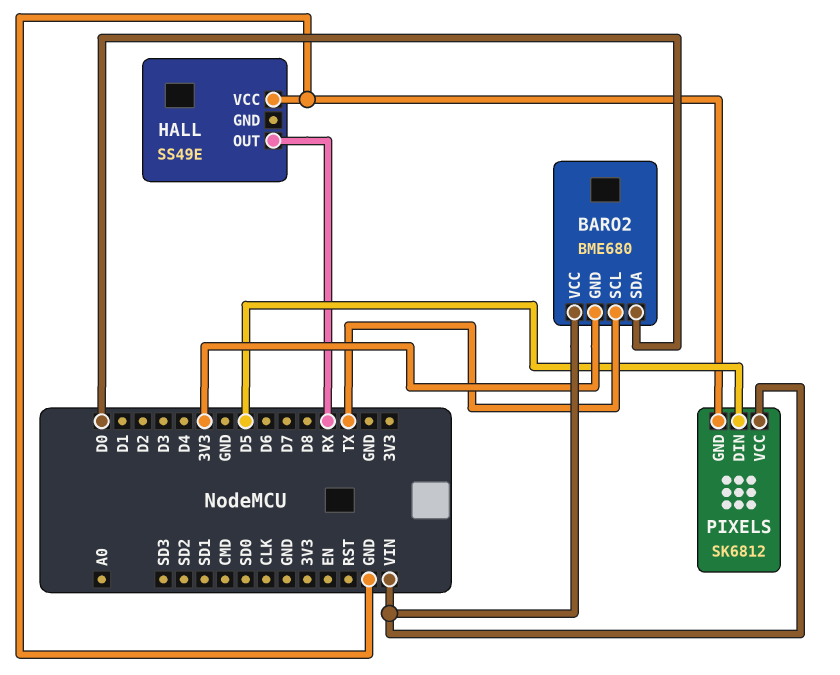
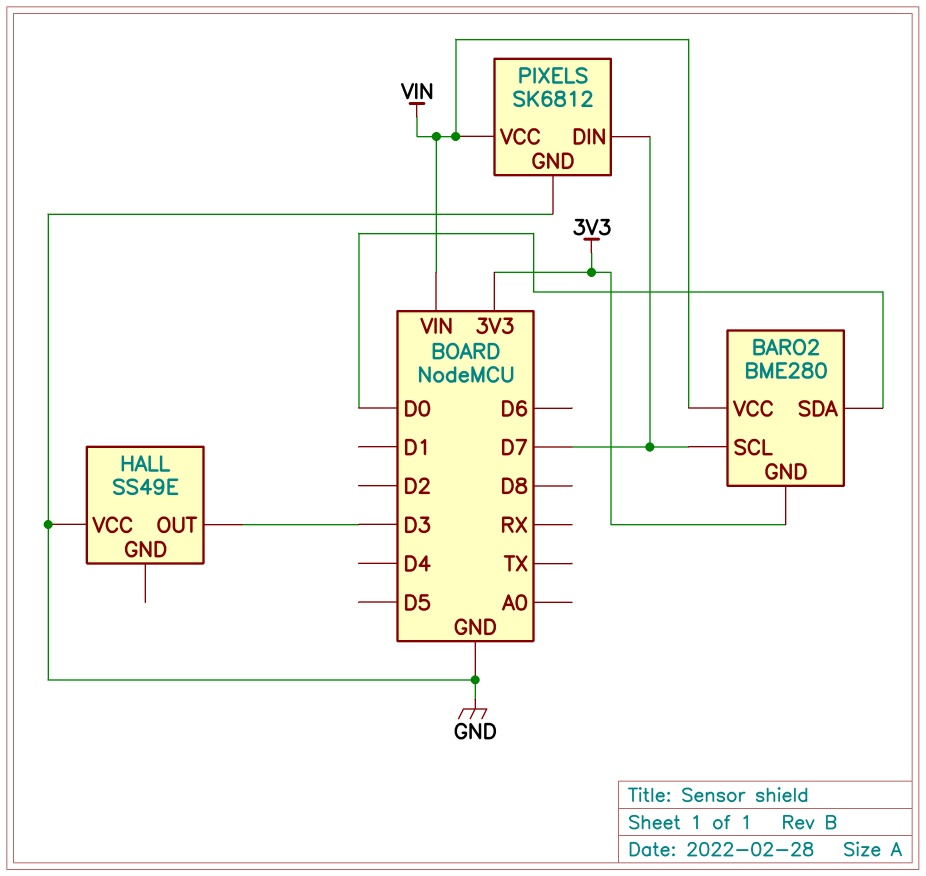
BARO2: BME680 -> BME280
BARO2 pin SCL: TX -> D7
HALL pin OUT: RX -> D3
PIXELS pin DIN: D5 -> D7

